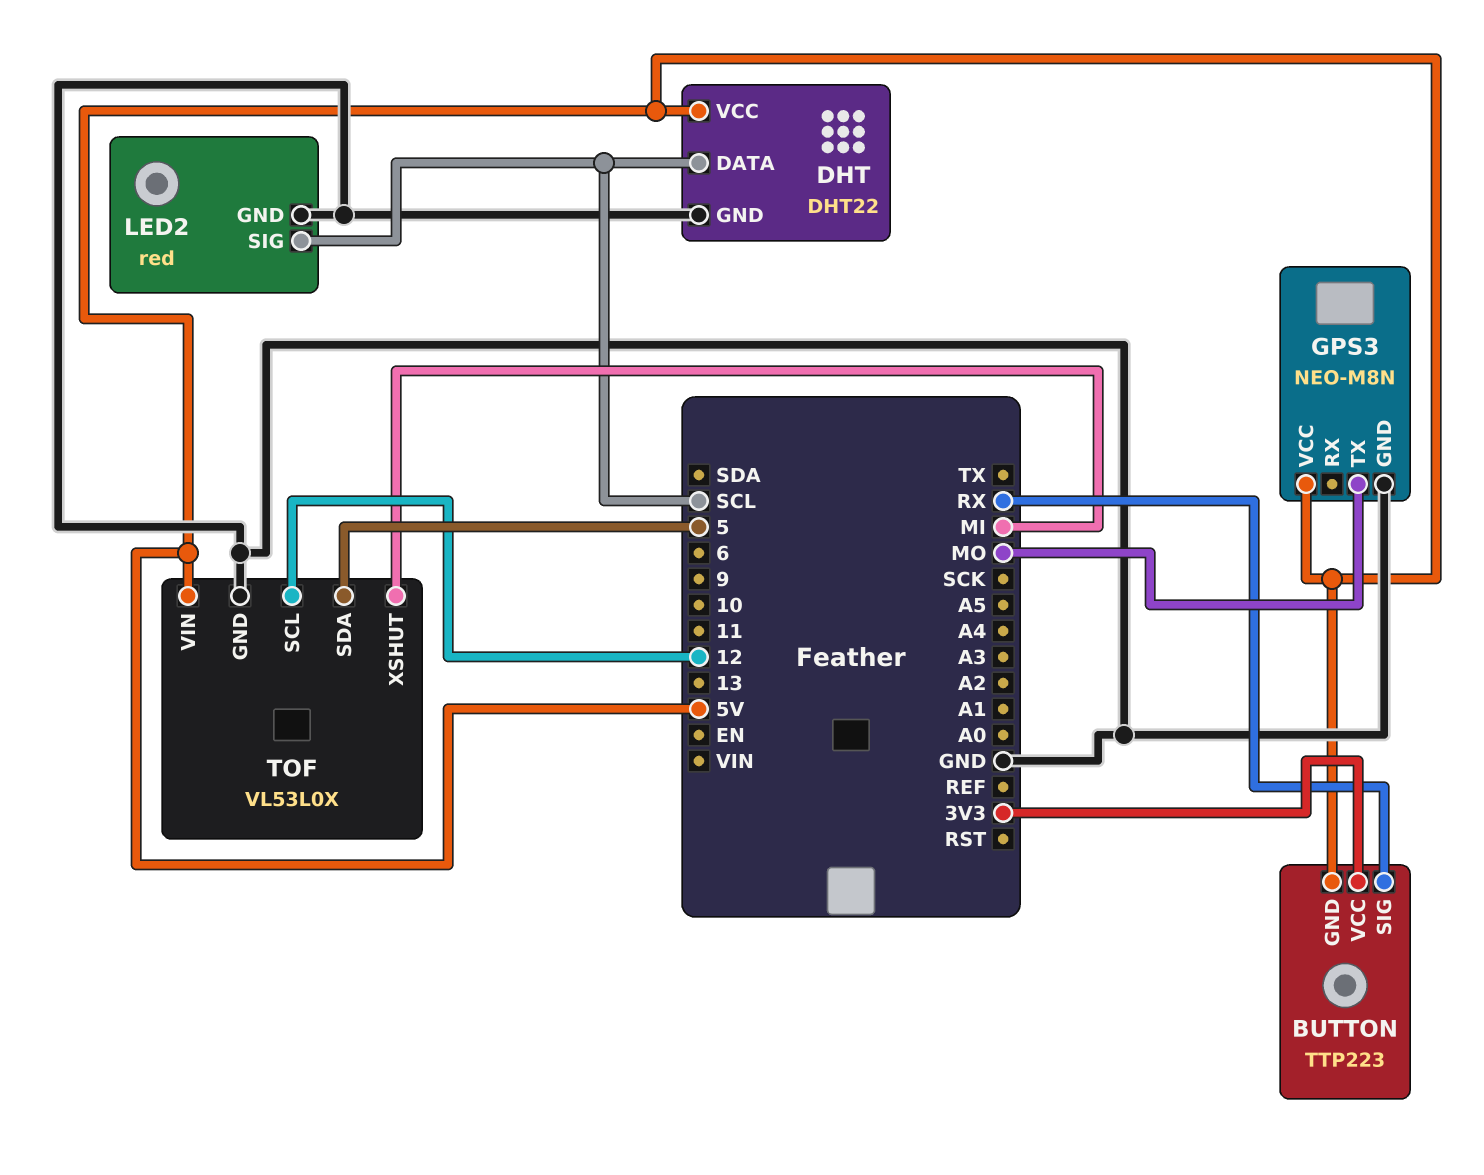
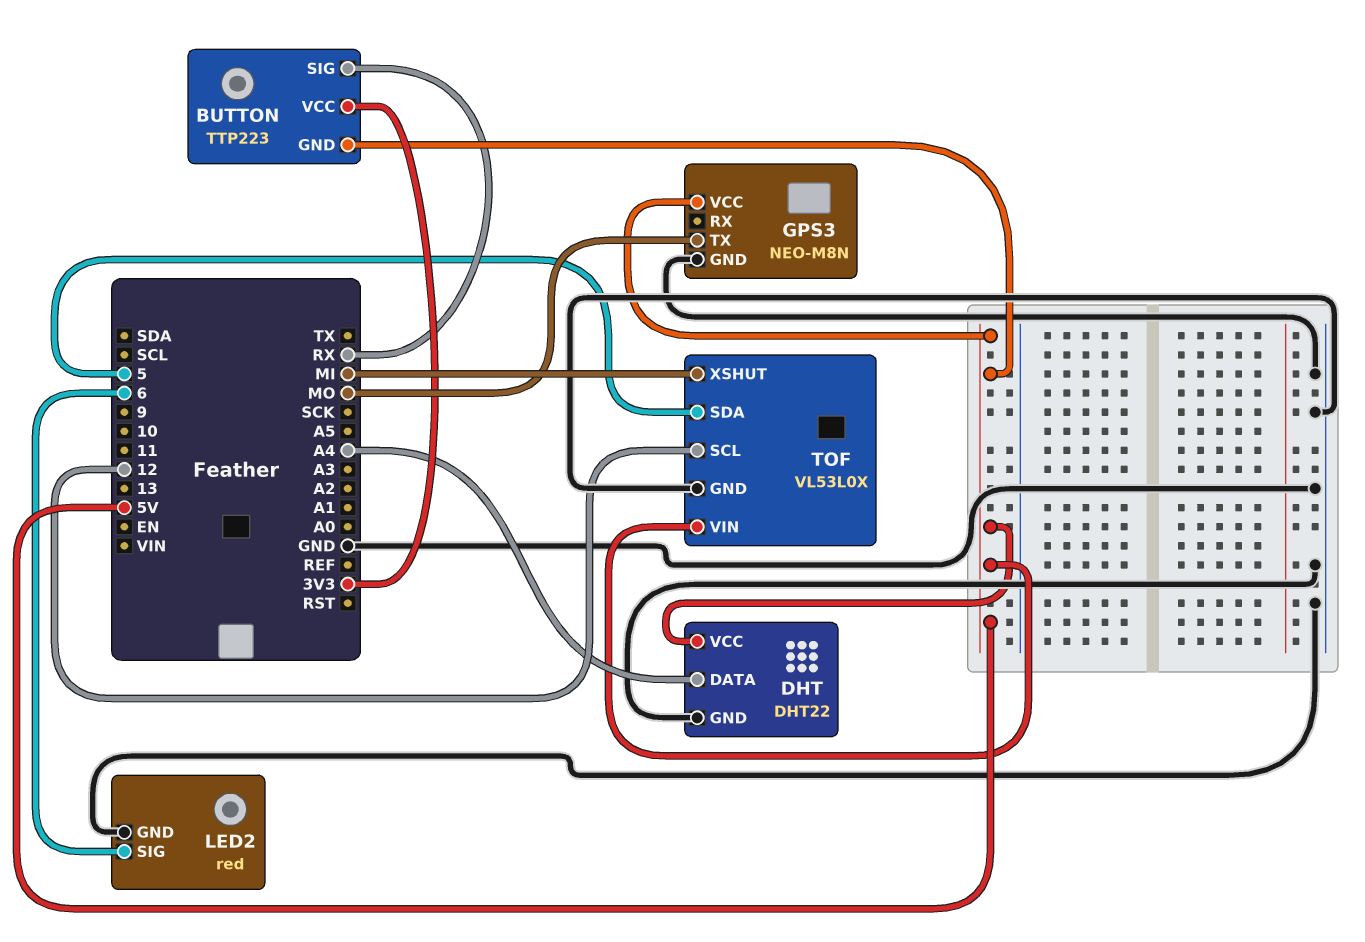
DHT pin DATA: SCL -> A4
LED2 pin SIG: SCL -> 6

